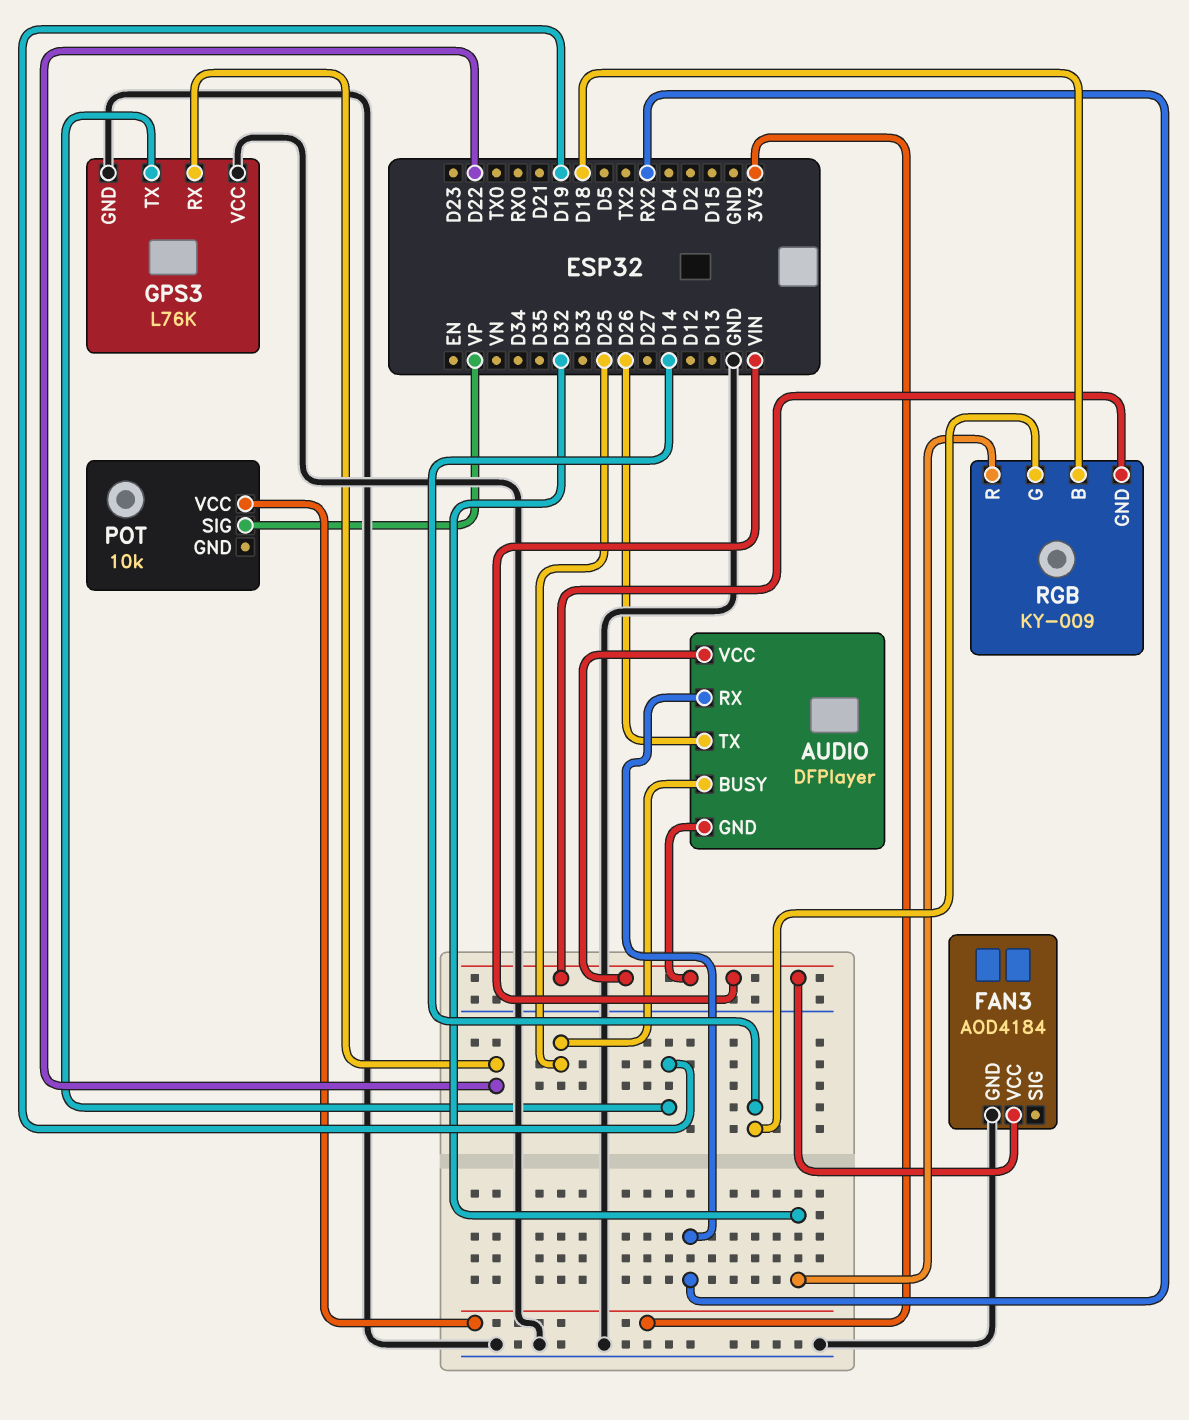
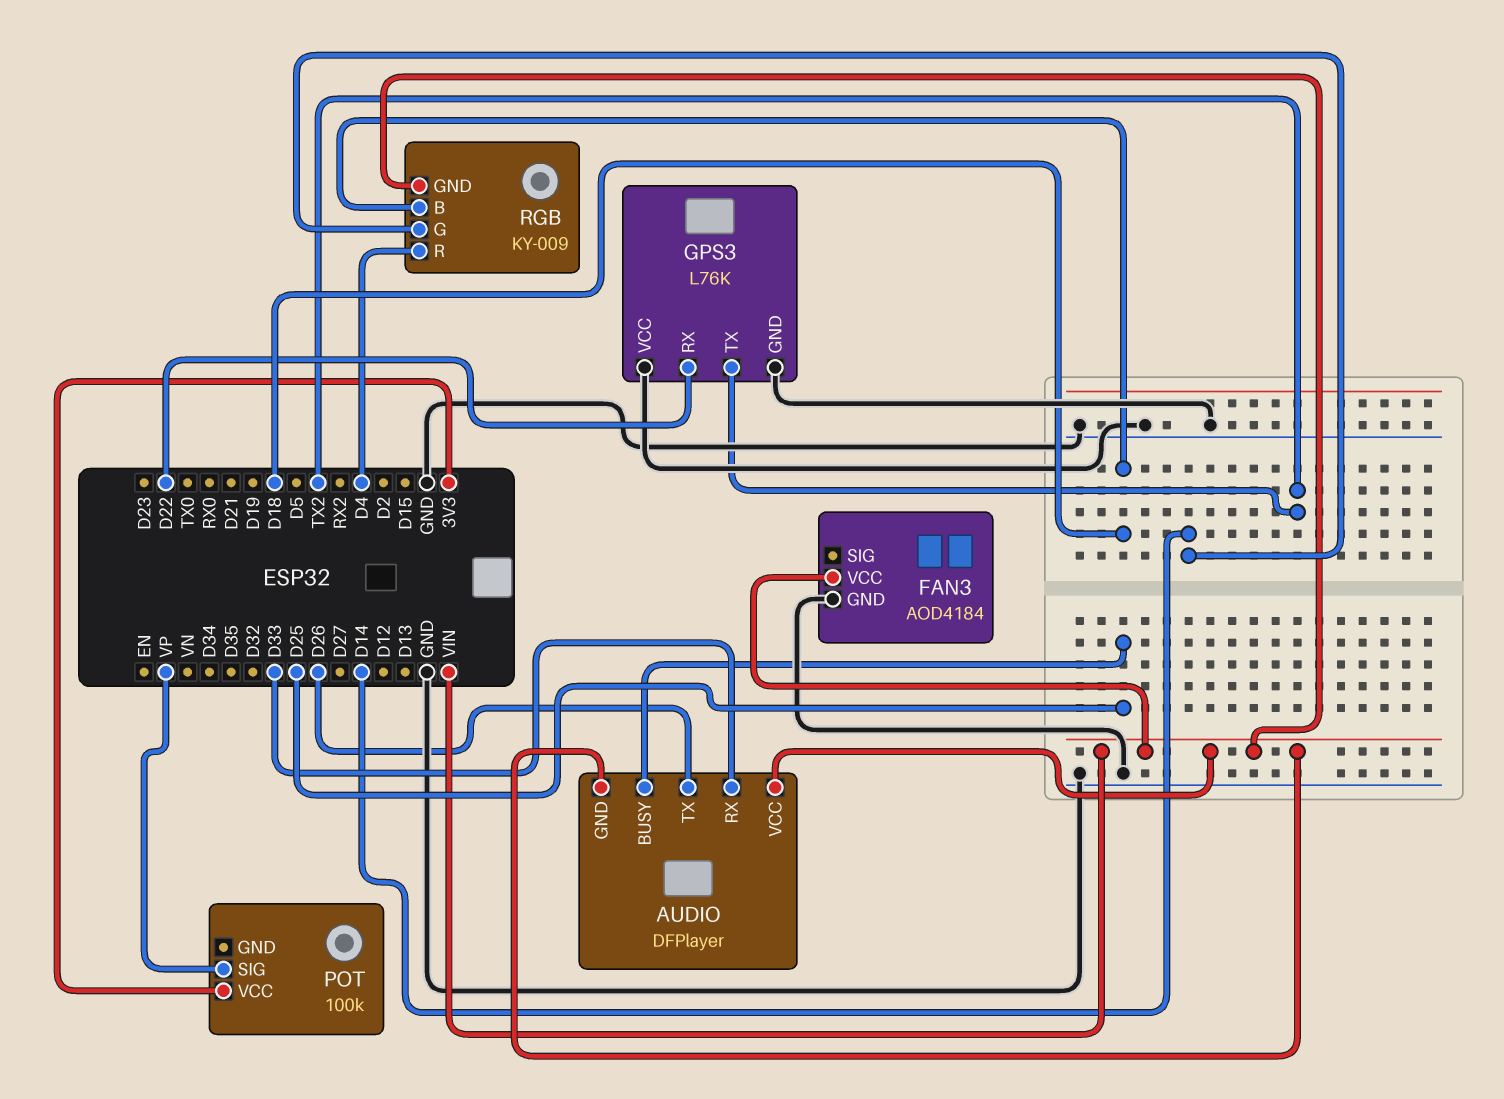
AUDIO pin RX: RX2 -> D33
GPS3 pin TX: D19 -> TX2
POT: 10k -> 100k
RGB pin R: D32 -> D4

